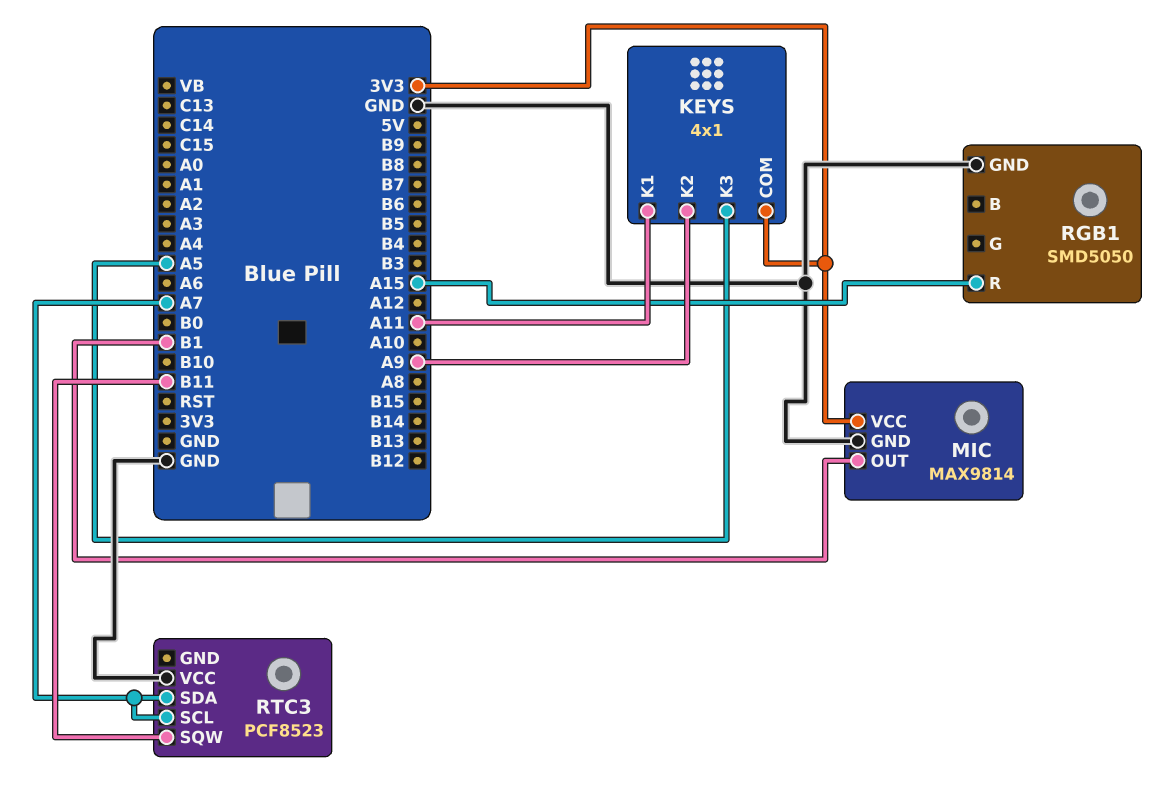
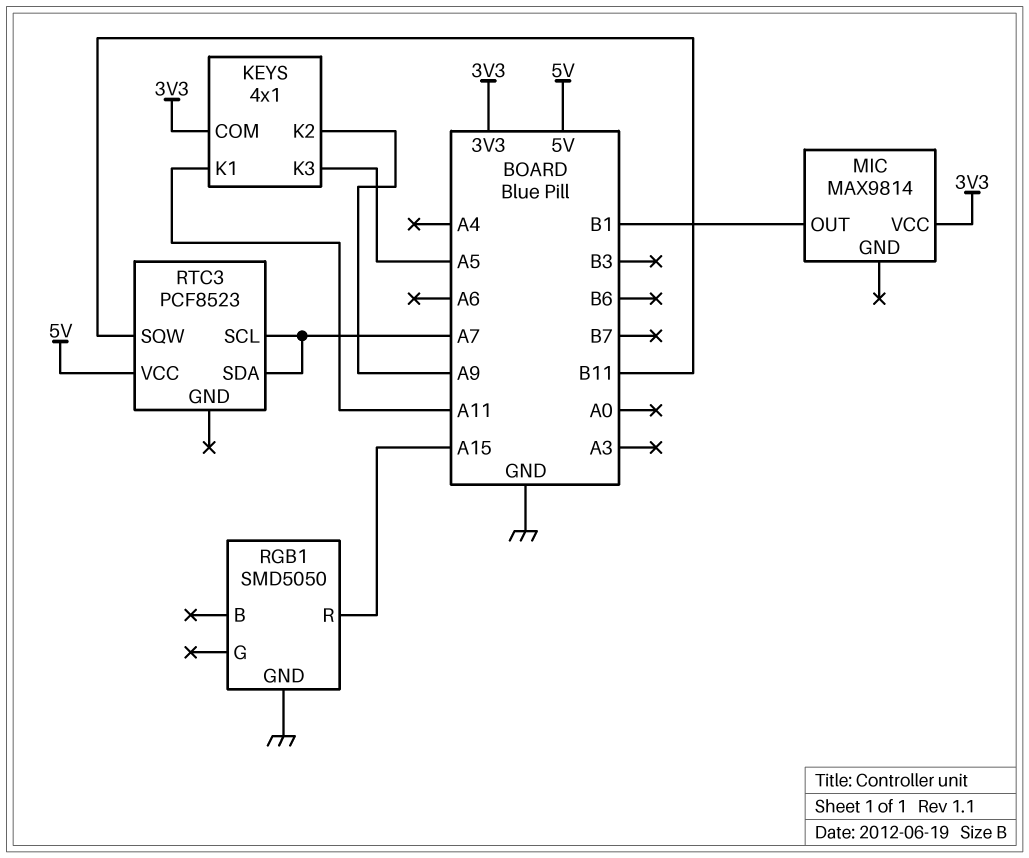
MIC pin GND: GND -> none
RTC3 pin VCC: GND -> 5V

